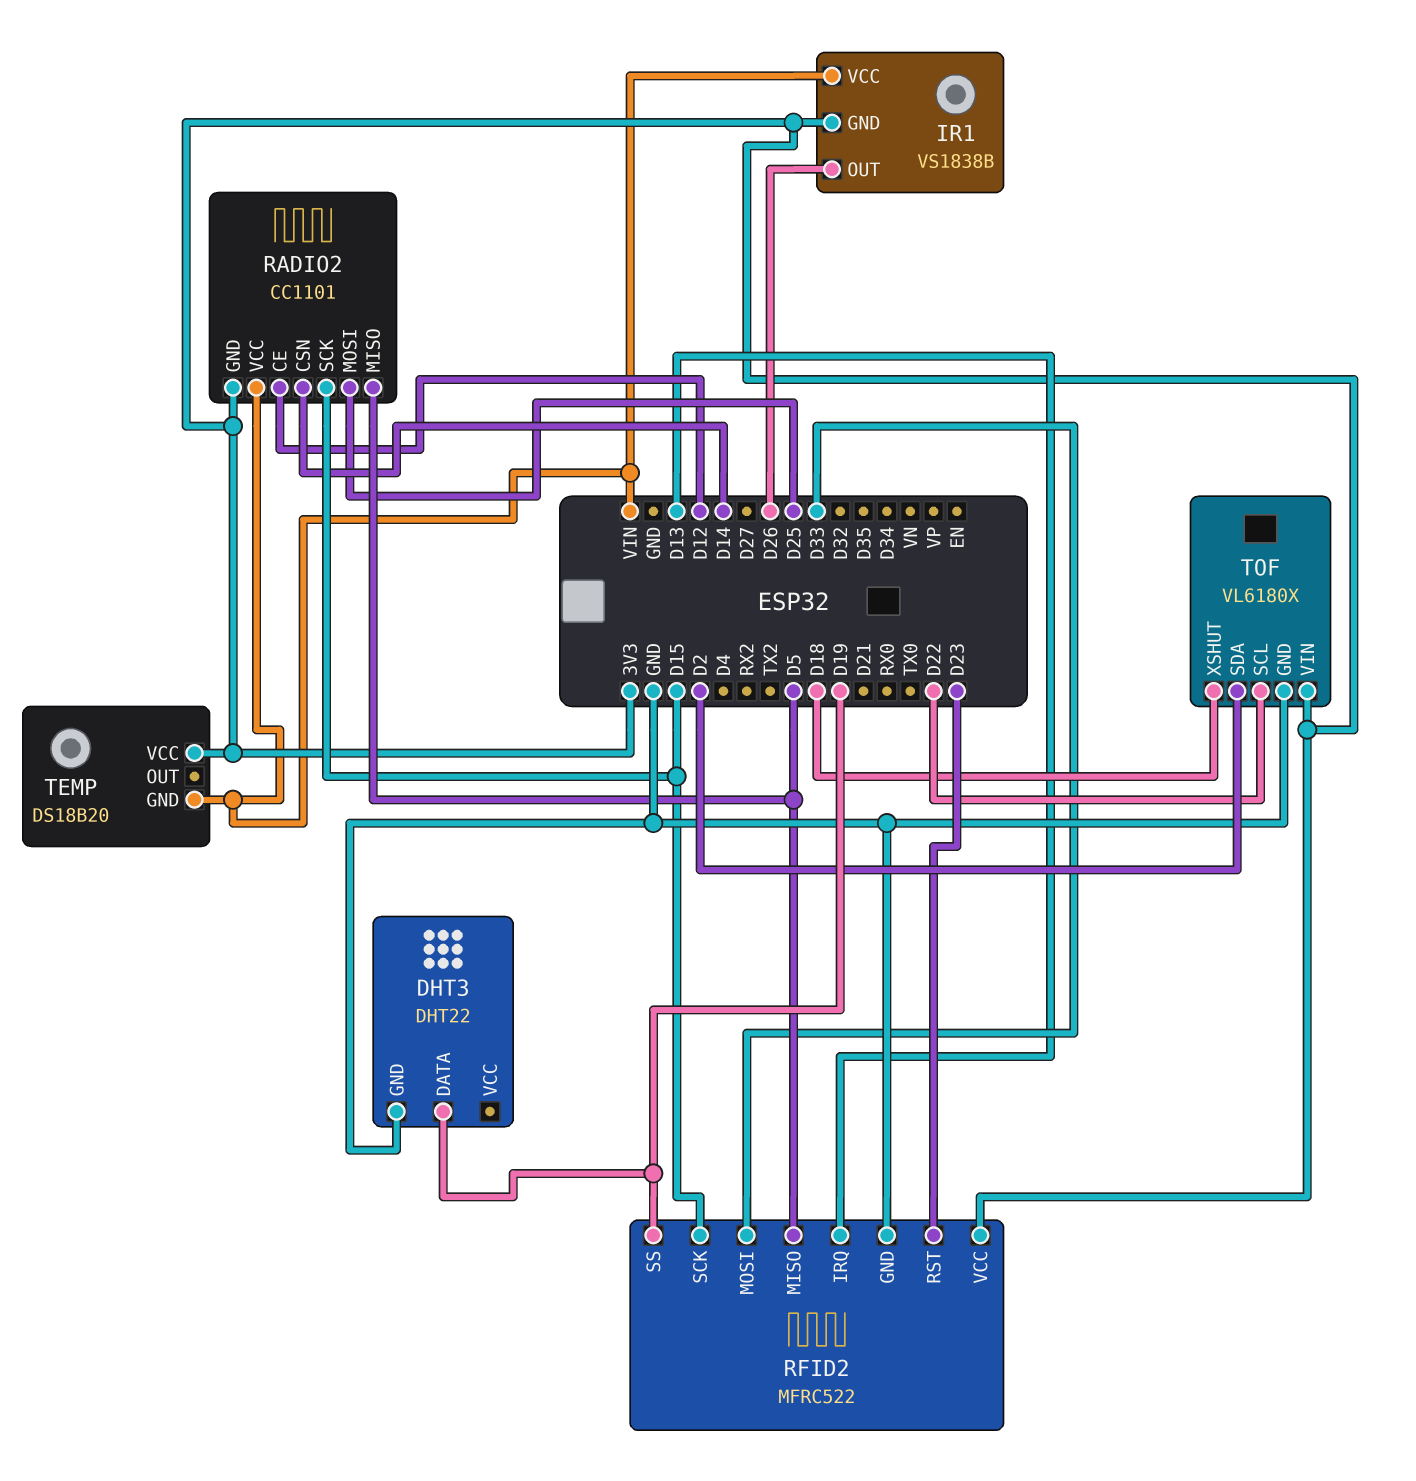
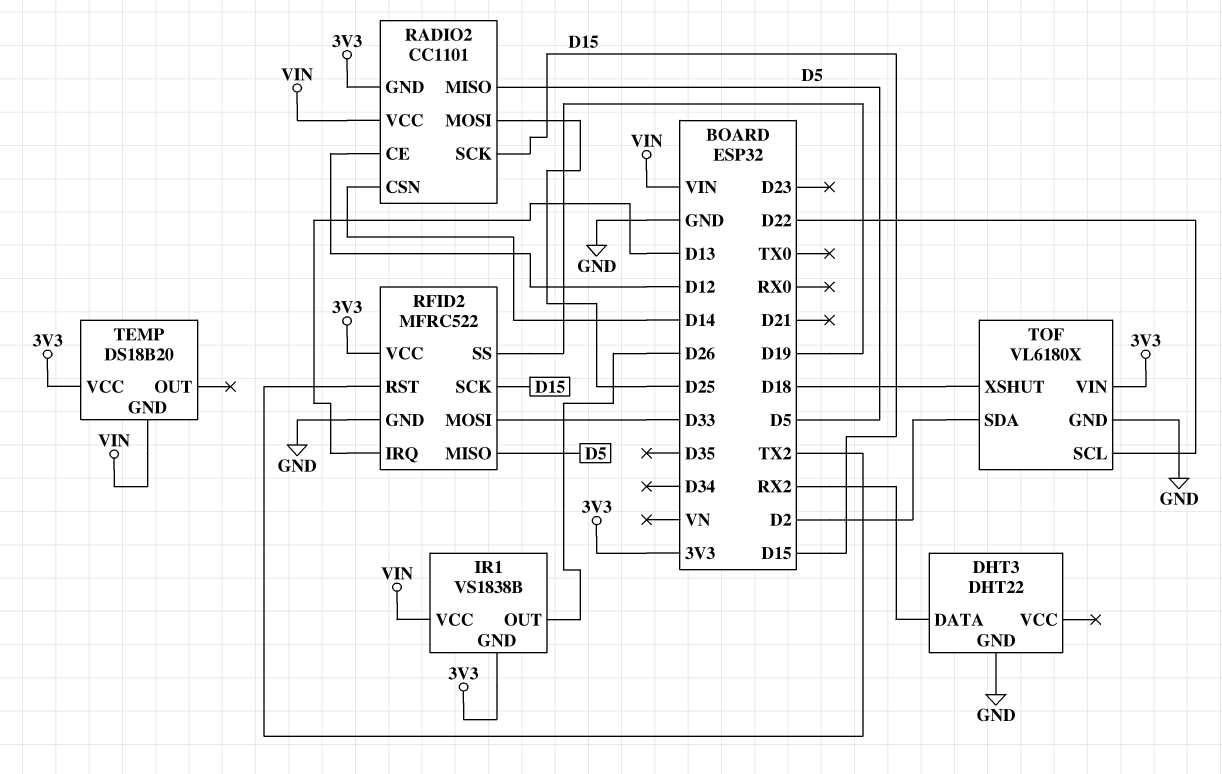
DHT3 pin DATA: D19 -> RX2
RFID2 pin RST: D23 -> TX2

